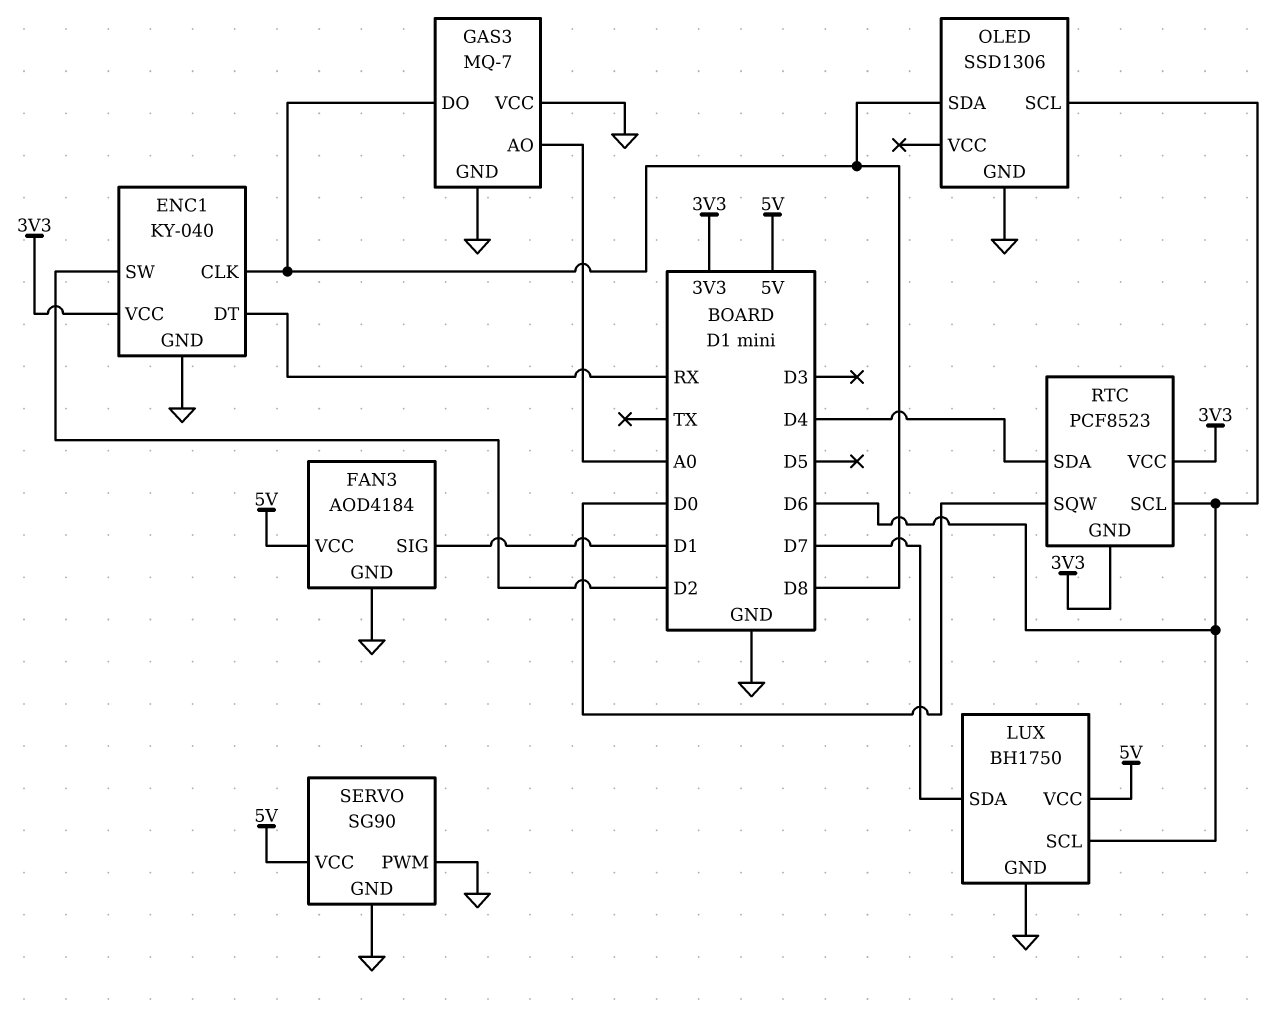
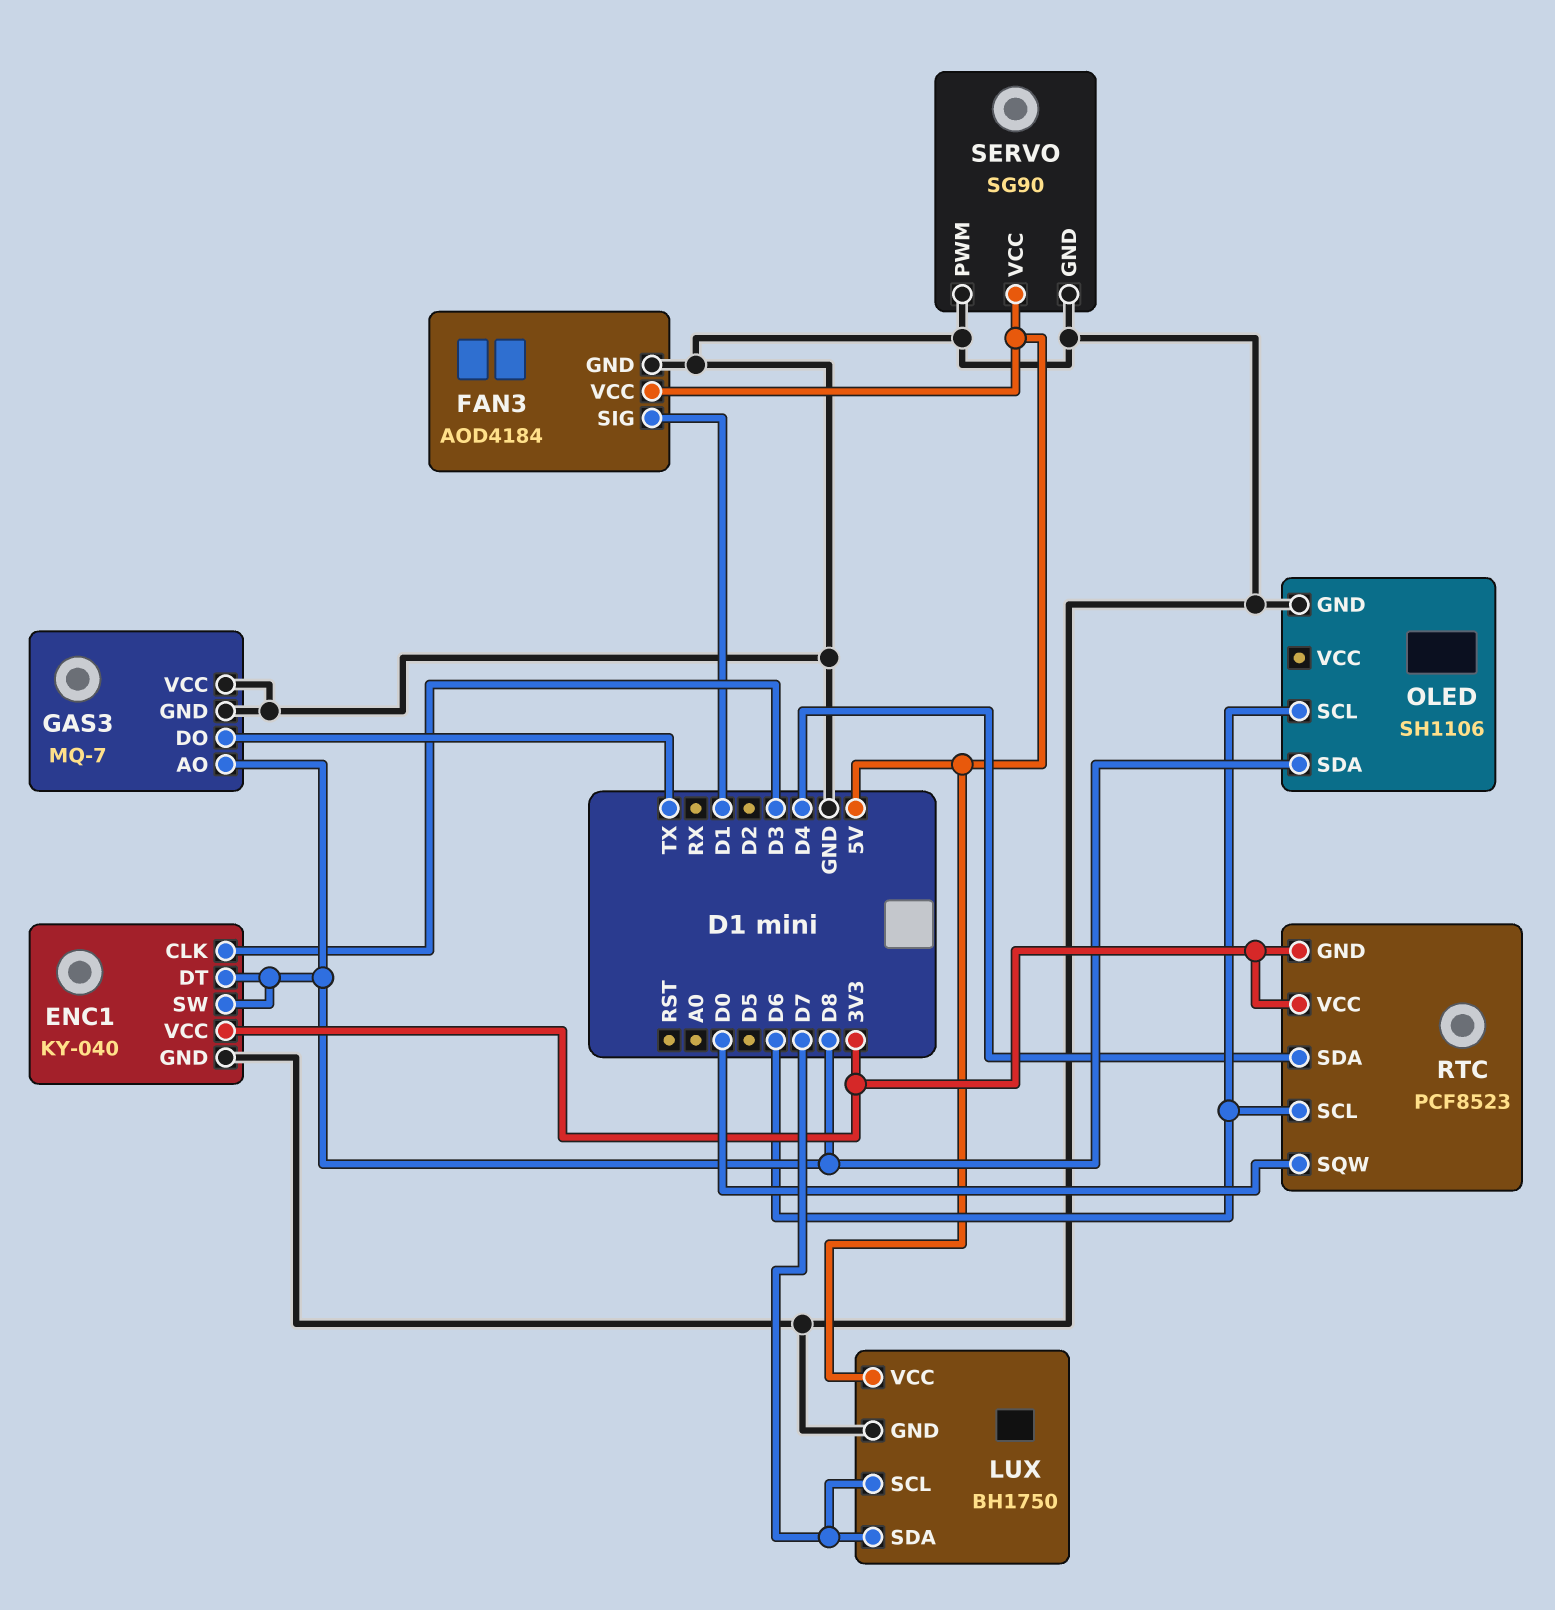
ENC1 pin CLK: D8 -> D3
ENC1 pin DT: RX -> D8
ENC1 pin SW: D2 -> D8
GAS3 pin AO: A0 -> D8
GAS3 pin DO: D8 -> TX
LUX pin SCL: D6 -> D7
OLED: SSD1306 -> SH1106

